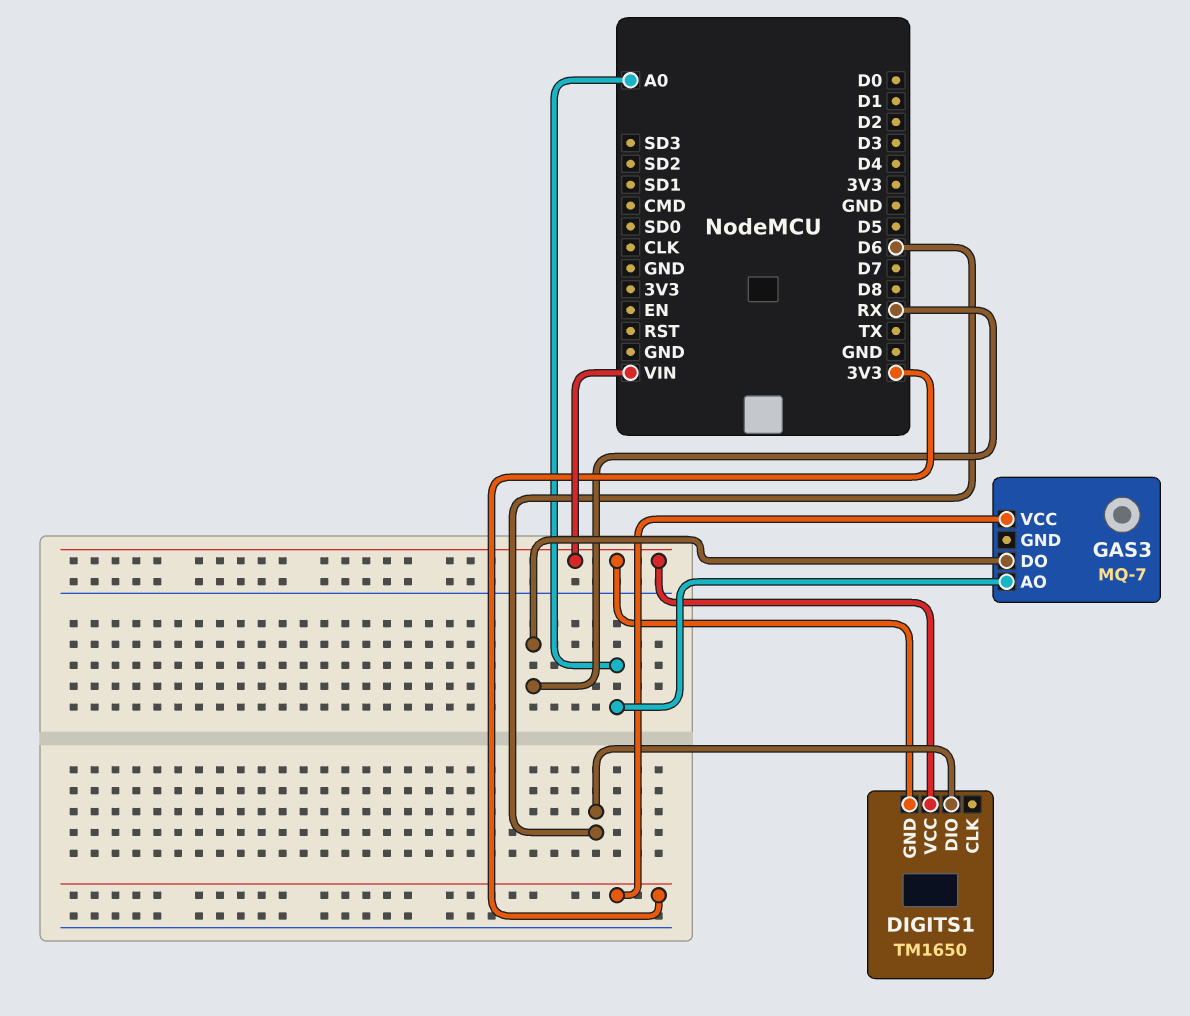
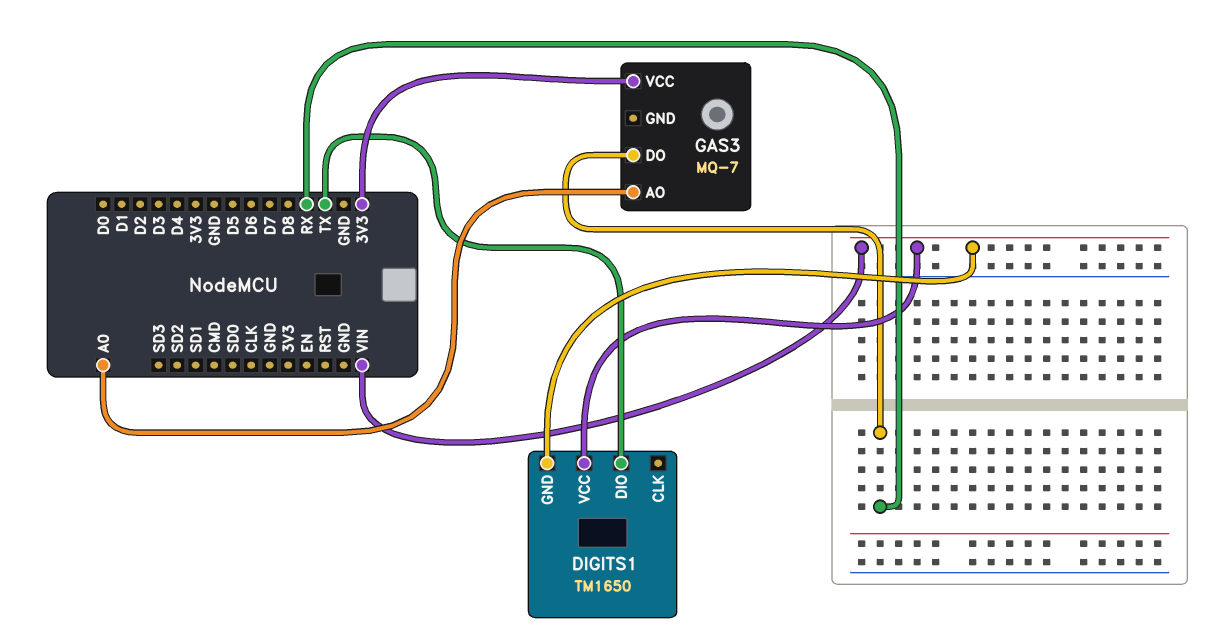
DIGITS1 pin DIO: D6 -> TX

